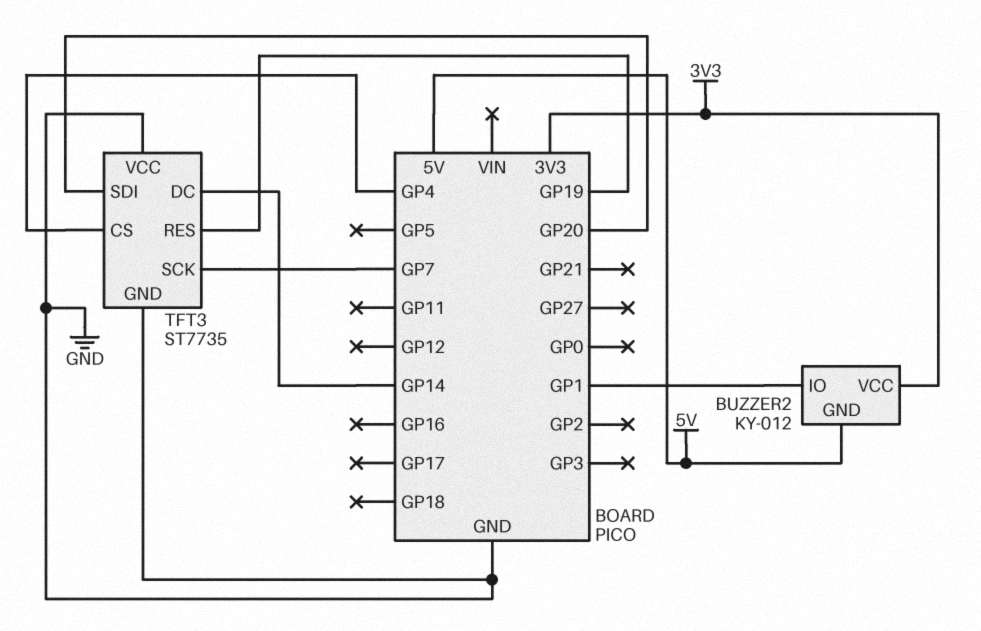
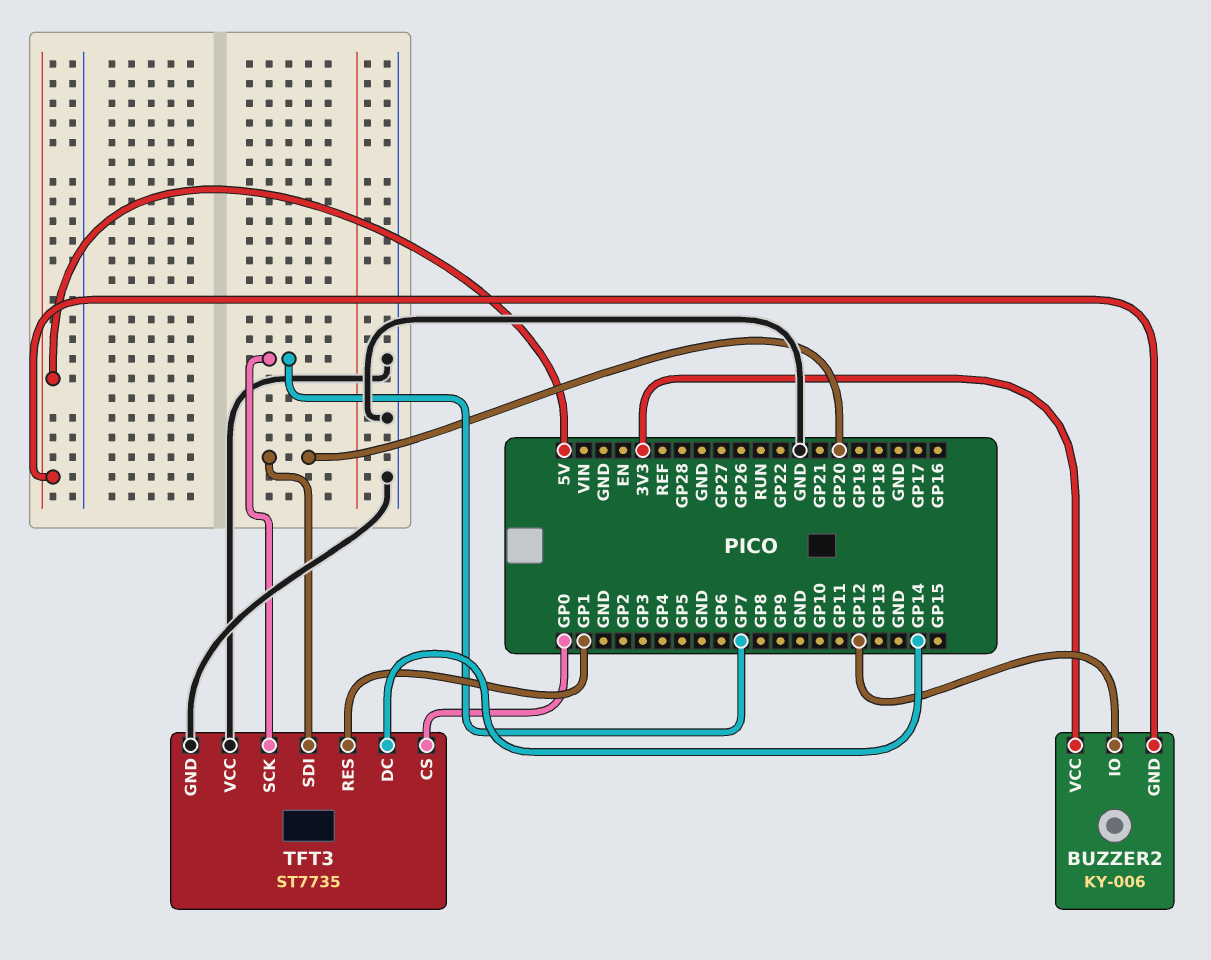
BUZZER2: KY-012 -> KY-006
BUZZER2 pin IO: GP1 -> GP12
TFT3 pin CS: GP4 -> GP0
TFT3 pin RES: GP19 -> GP1

